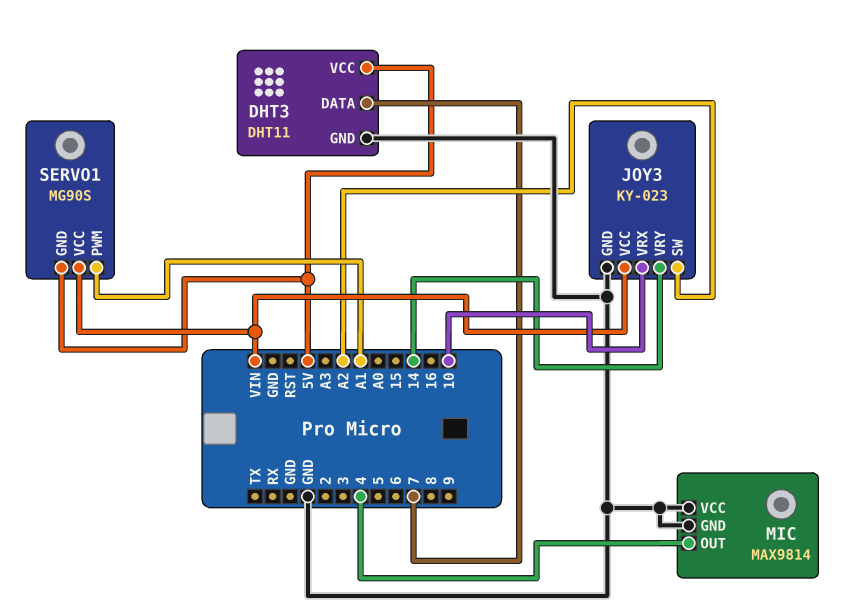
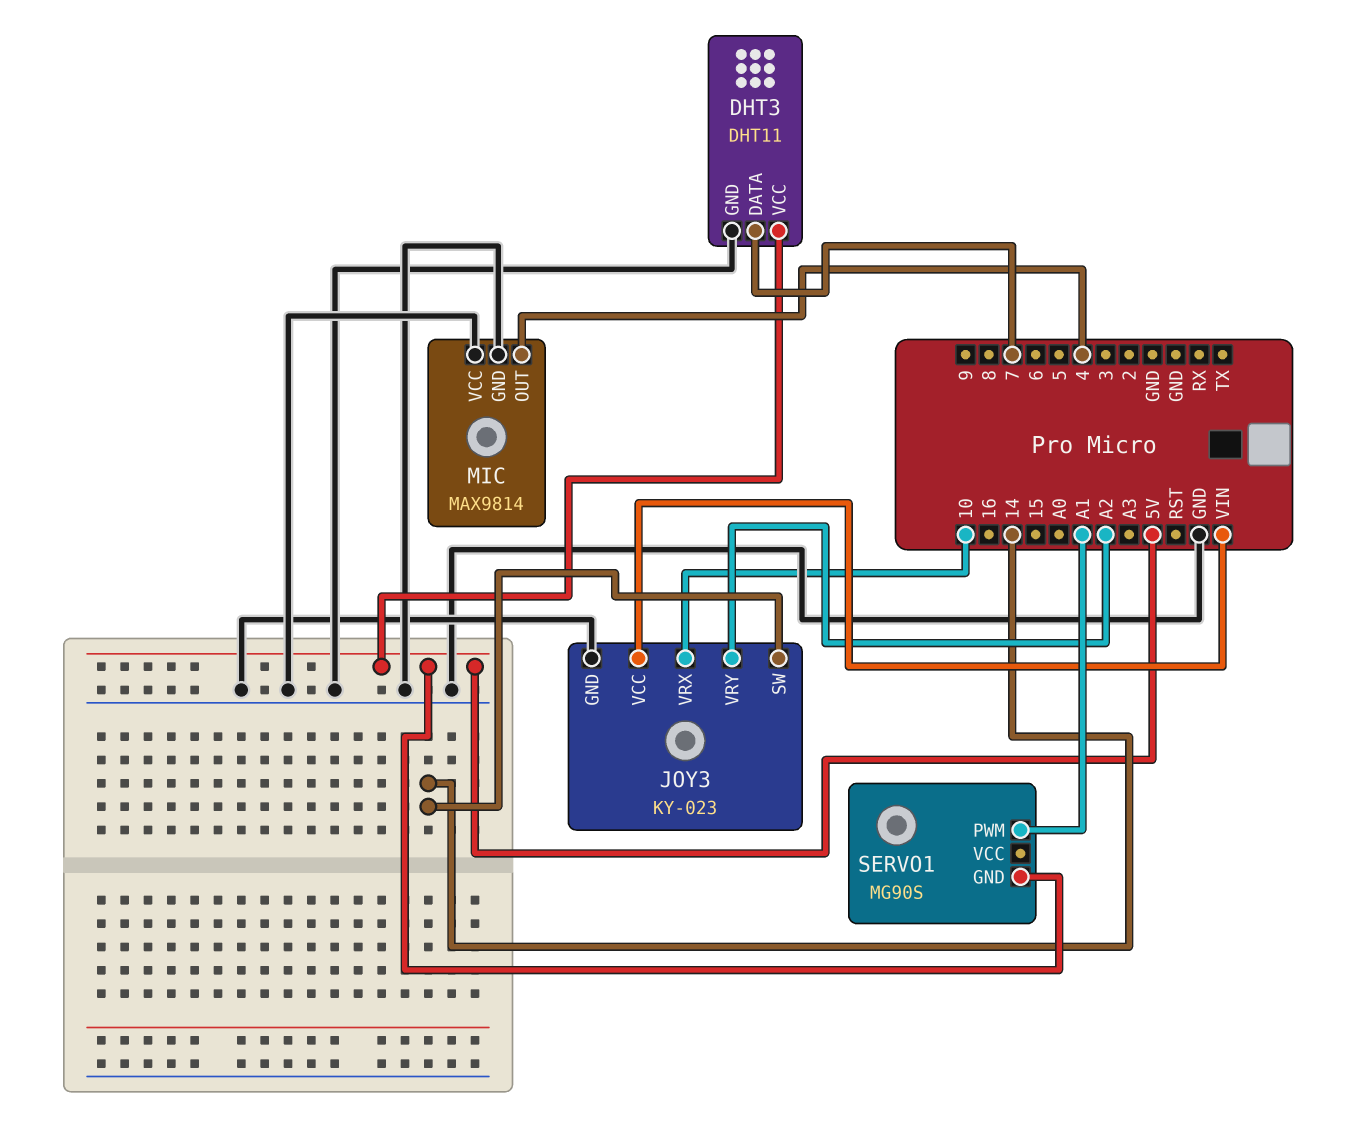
JOY3 pin SW: A2 -> 14
JOY3 pin VRY: 14 -> A2
SERVO1 pin VCC: VIN -> none

